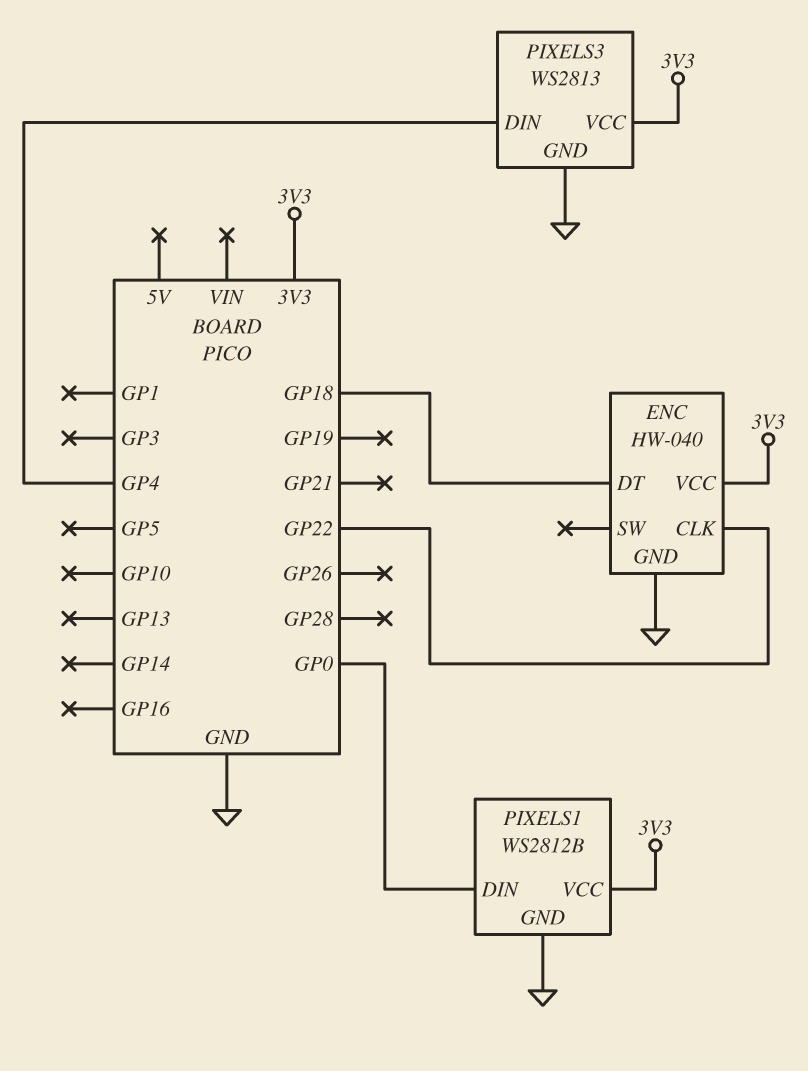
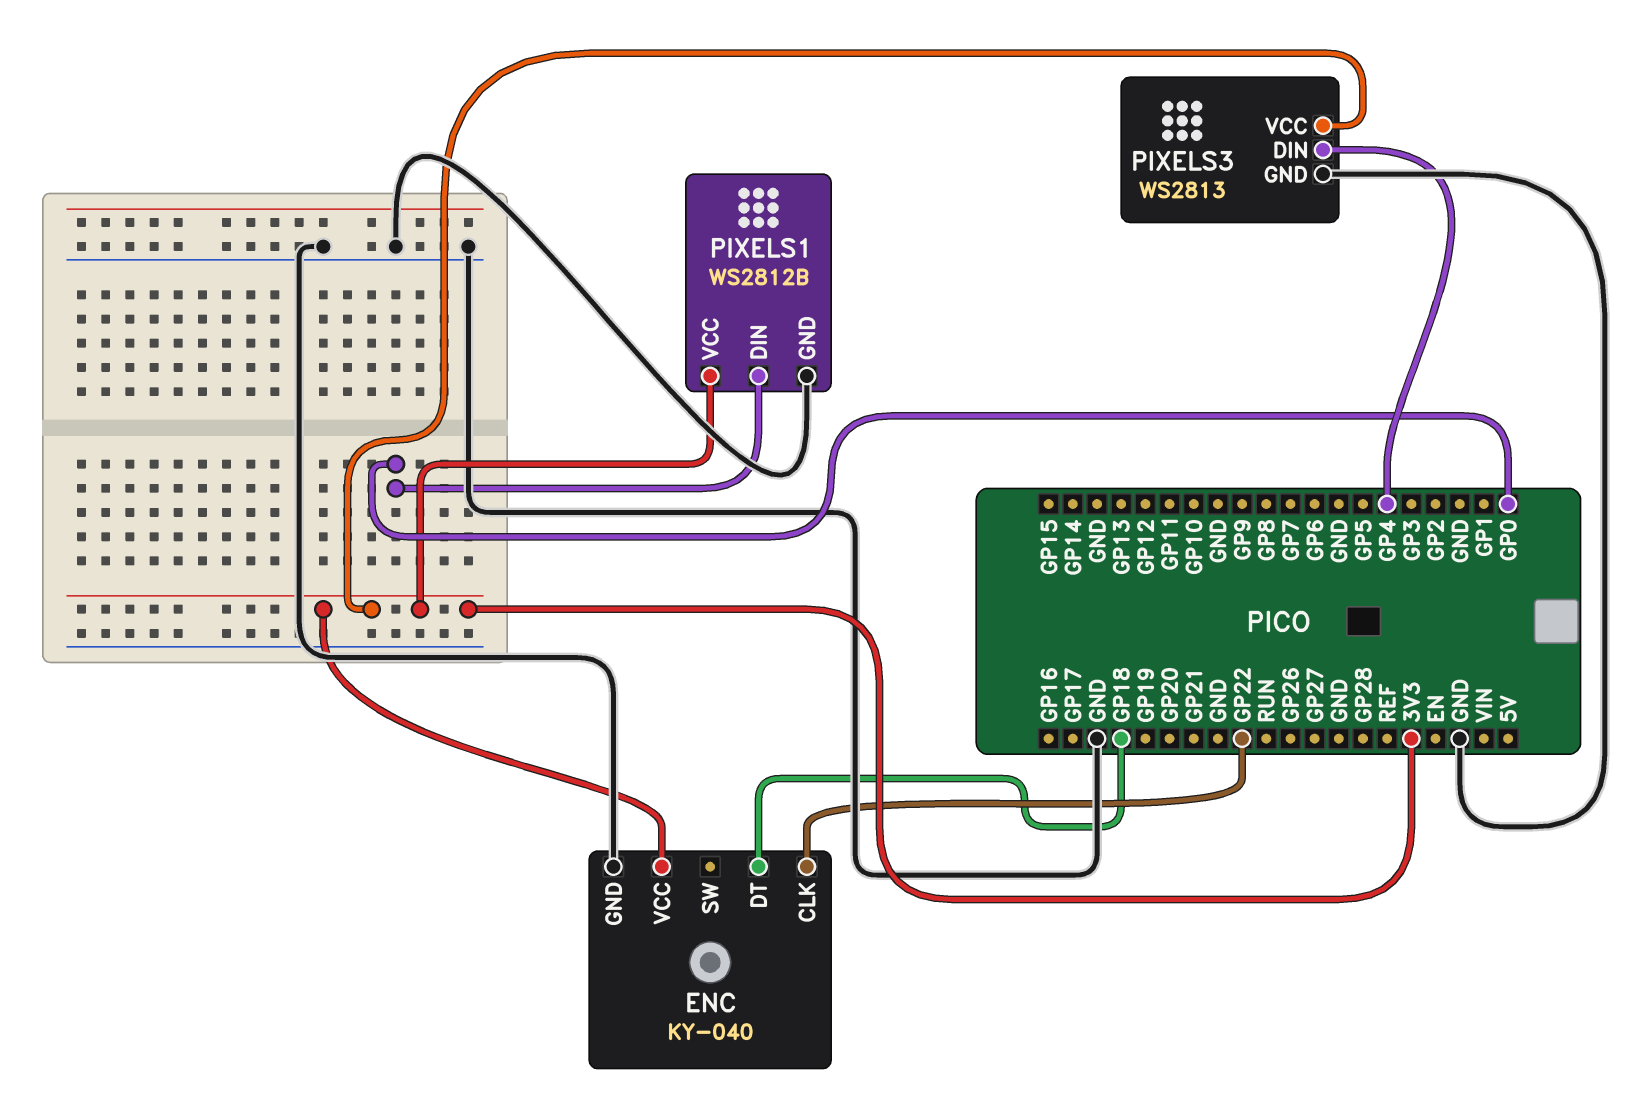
ENC: HW-040 -> KY-040

